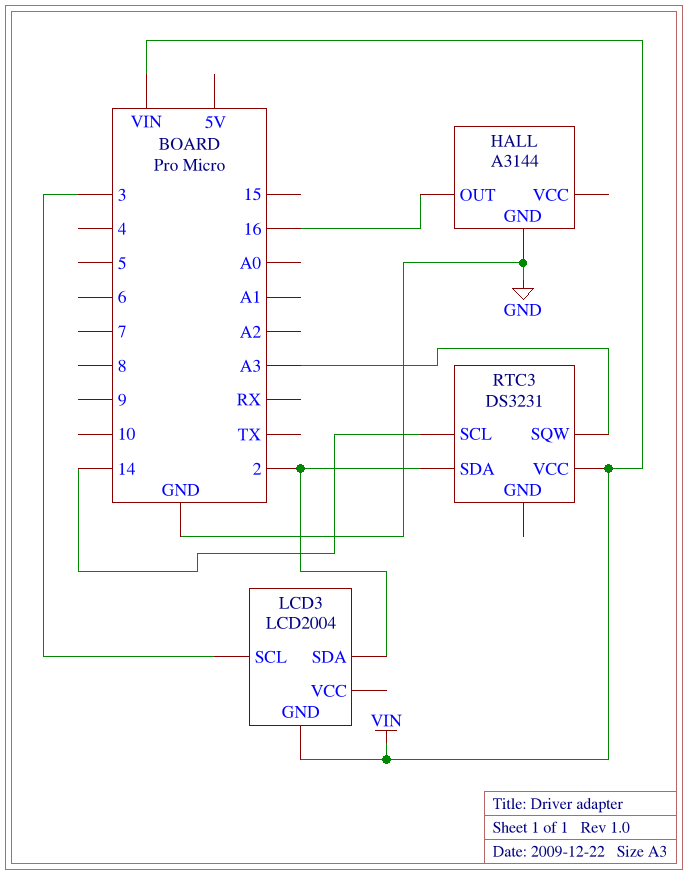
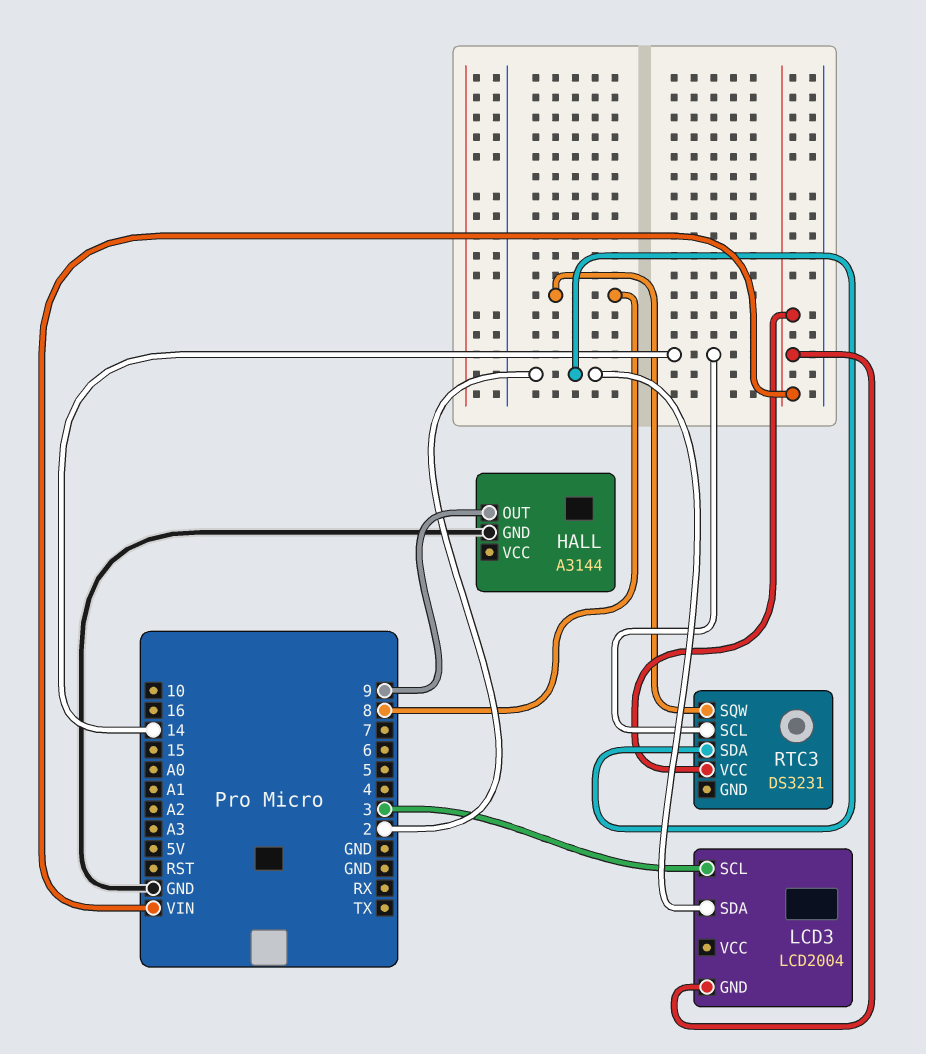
HALL pin OUT: 16 -> 9
RTC3 pin SQW: A3 -> 8

